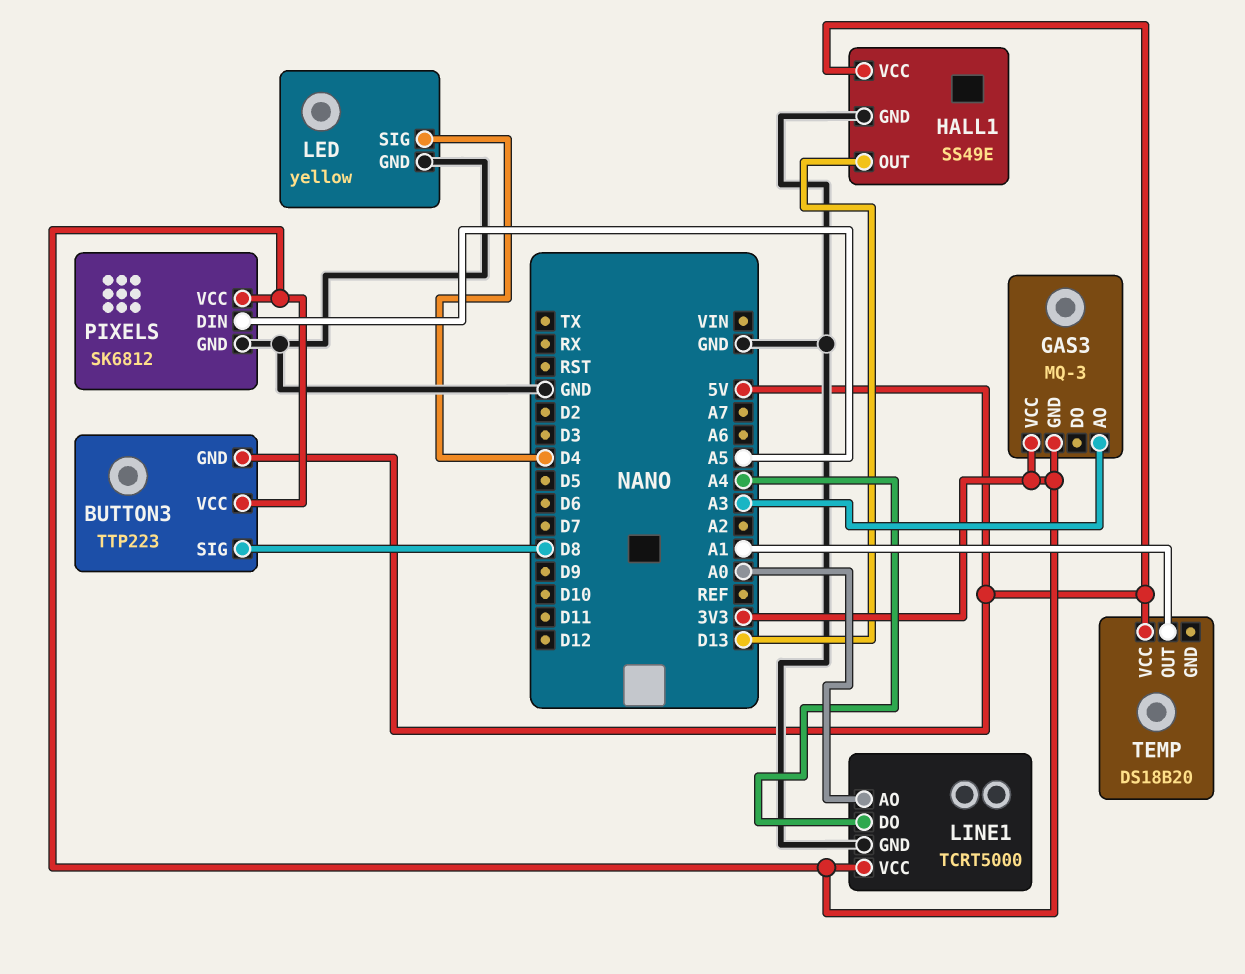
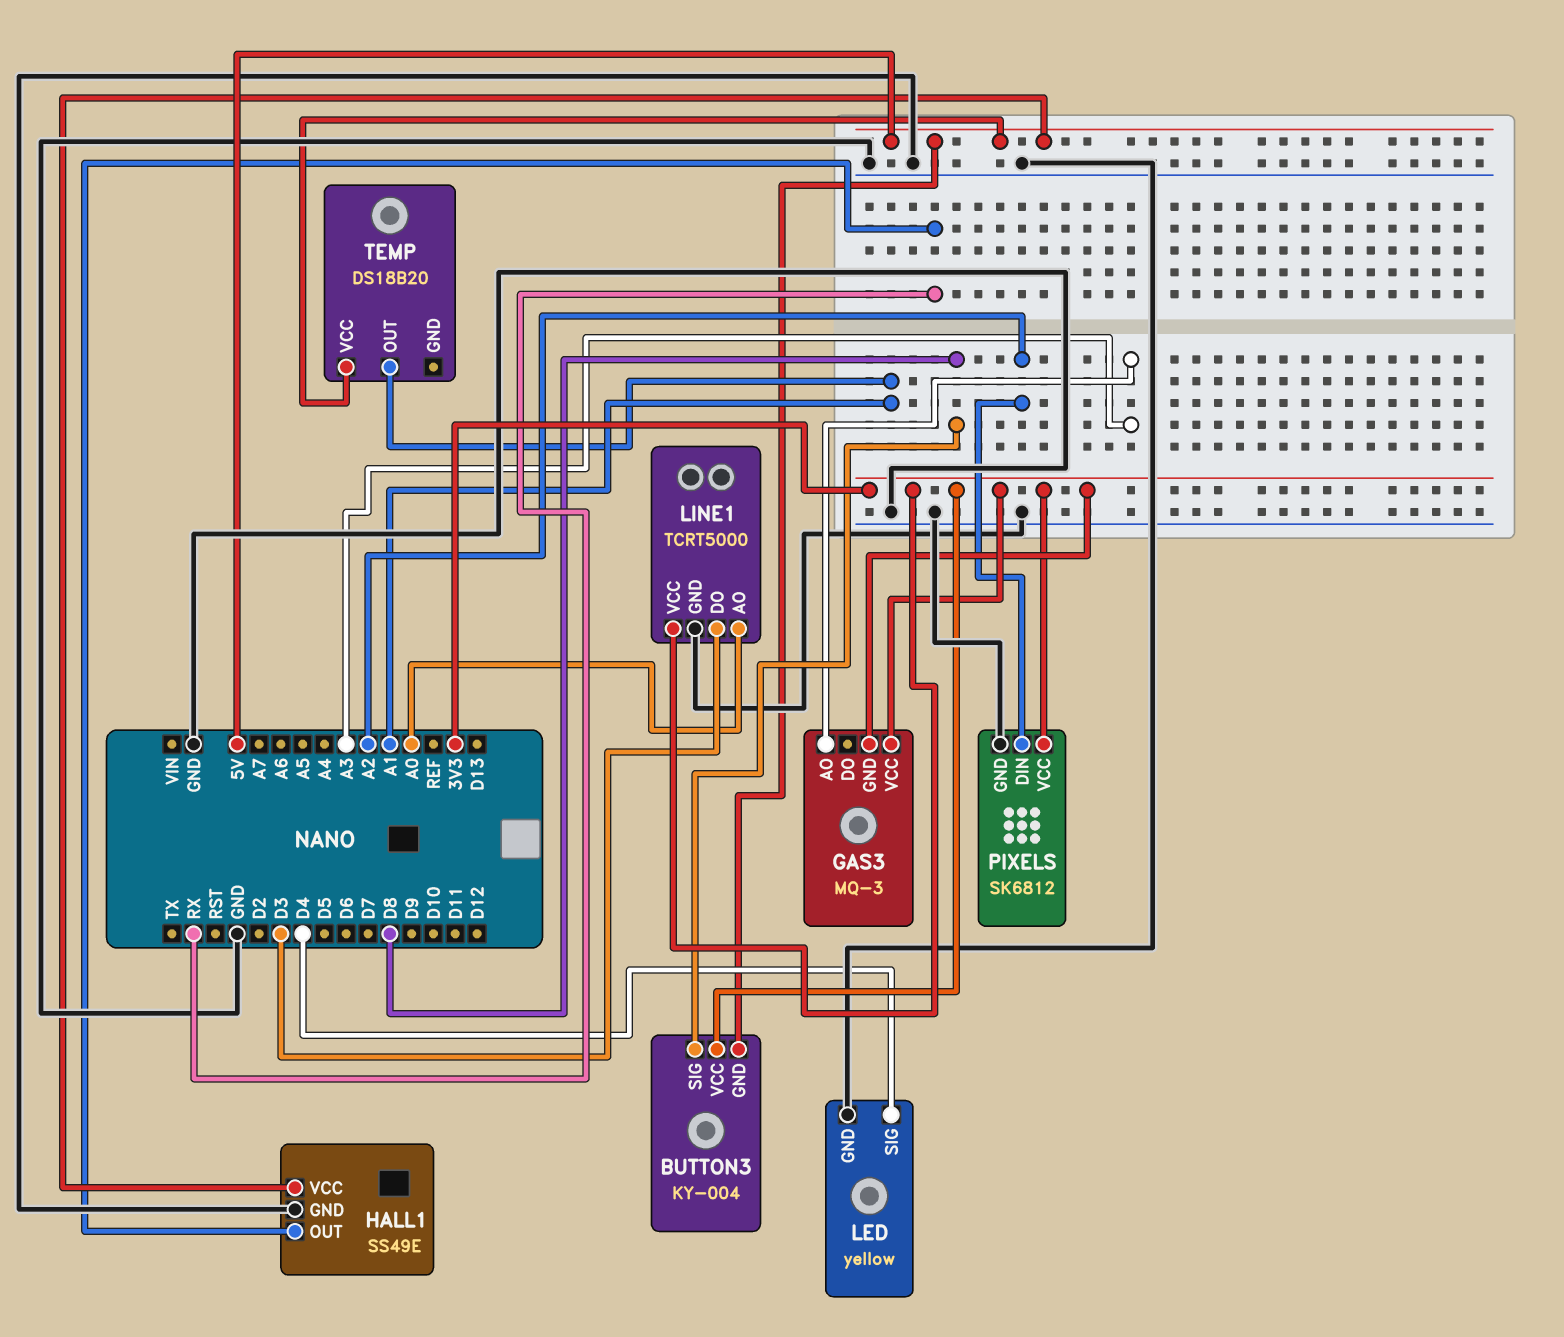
BUTTON3: TTP223 -> KY-004
HALL1 pin OUT: D13 -> RX
LINE1 pin DO: A4 -> D3
PIXELS pin DIN: A5 -> A2

